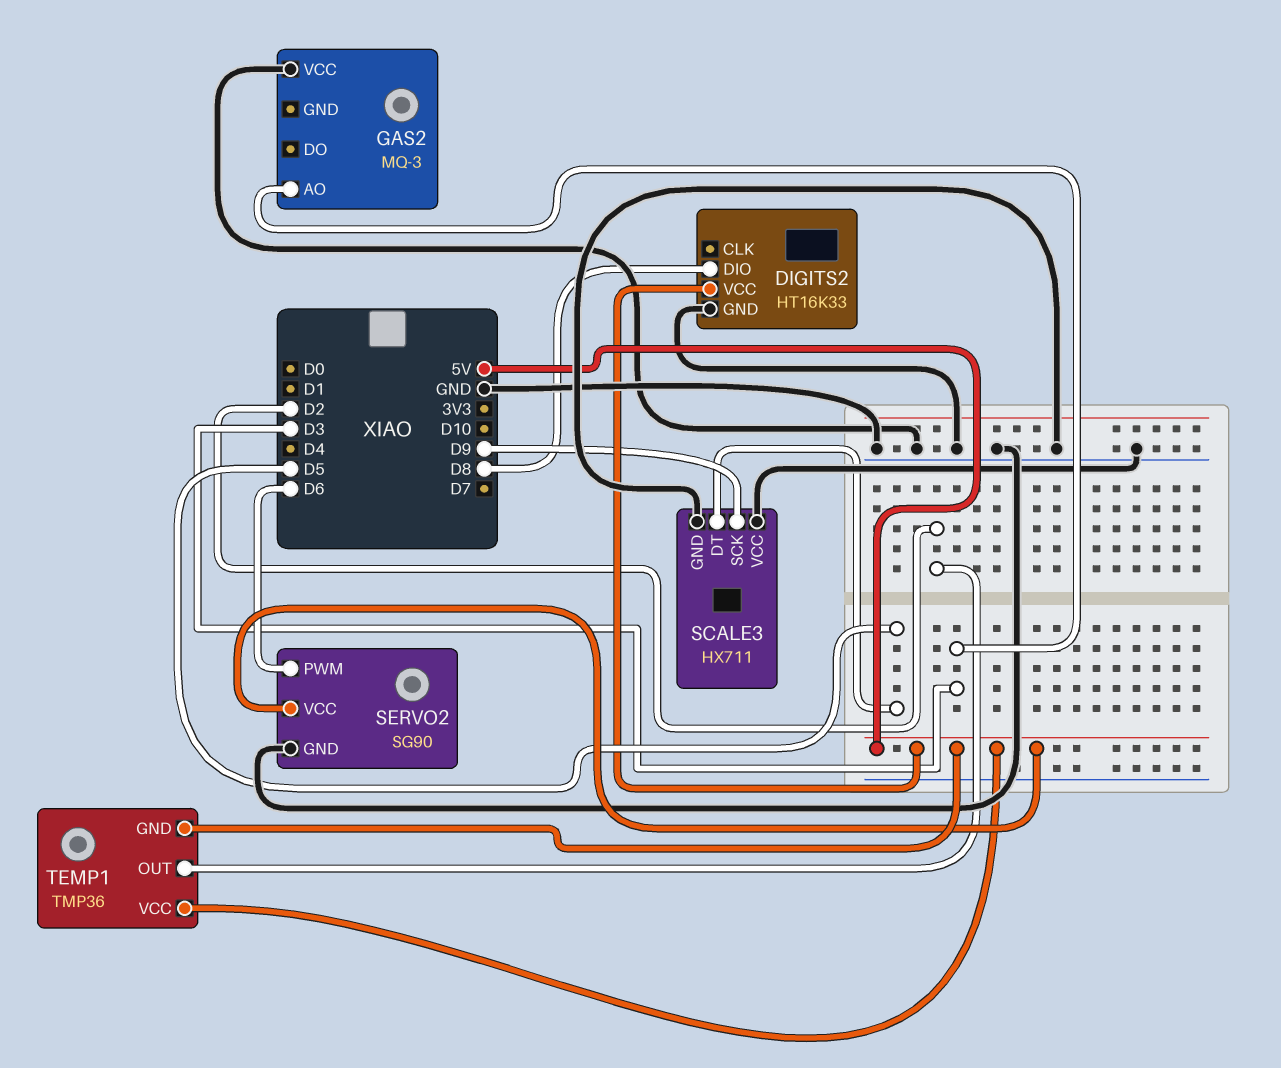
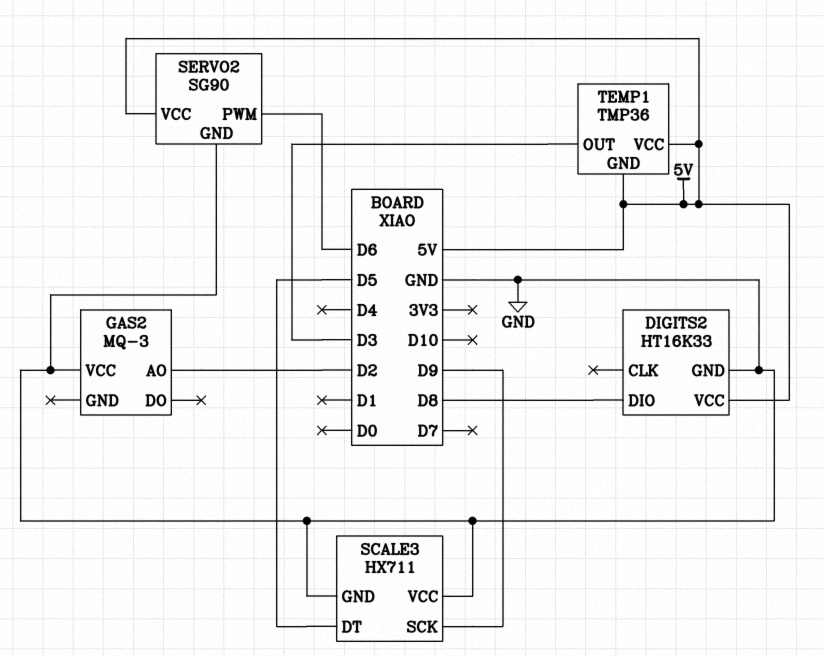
GAS2 pin AO: D3 -> D2
TEMP1 pin OUT: D2 -> D3

